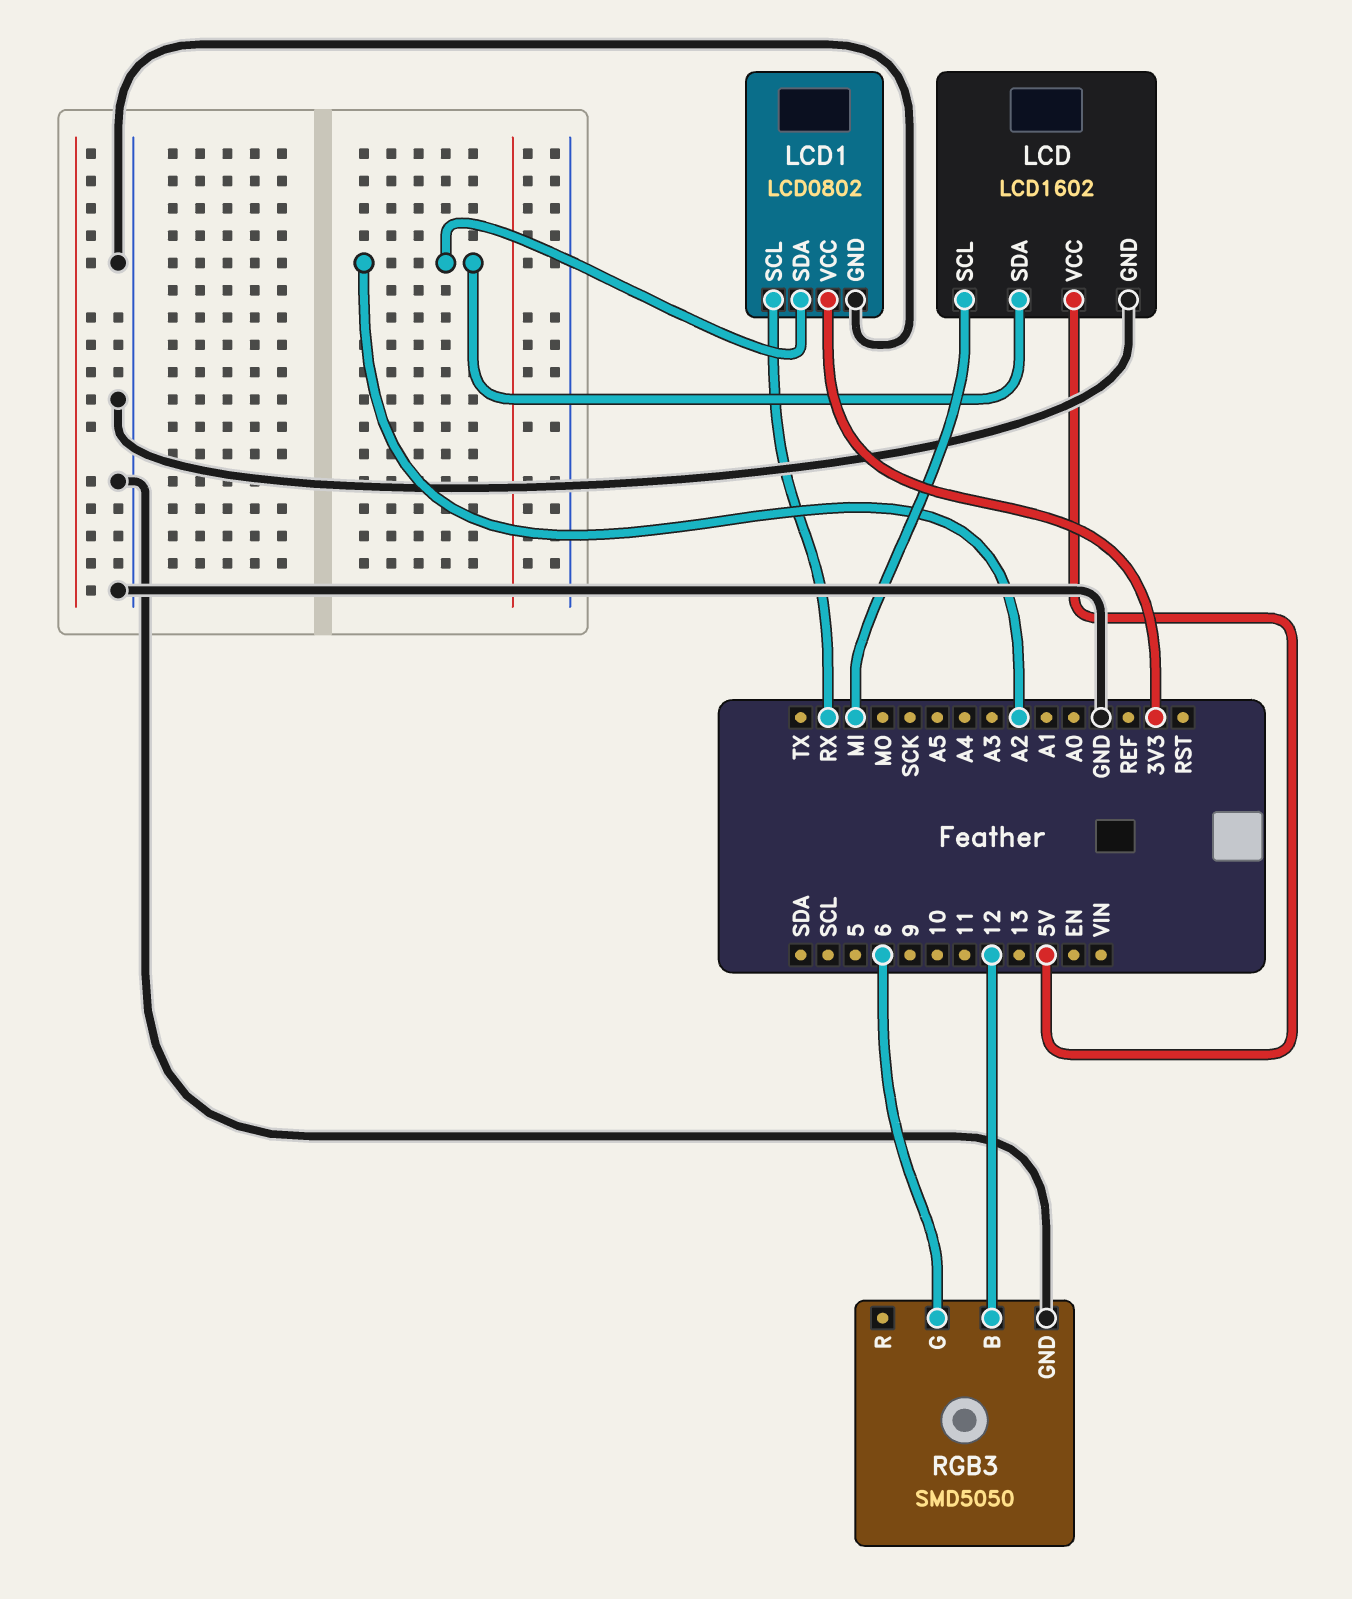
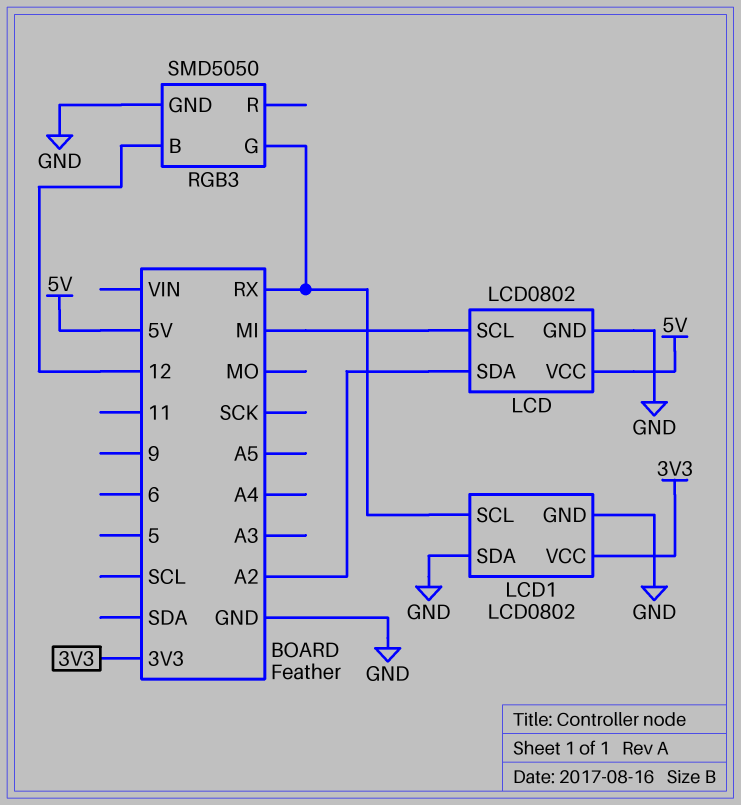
LCD: LCD1602 -> LCD0802
LCD1 pin SDA: A2 -> GND
RGB3 pin G: 6 -> RX

